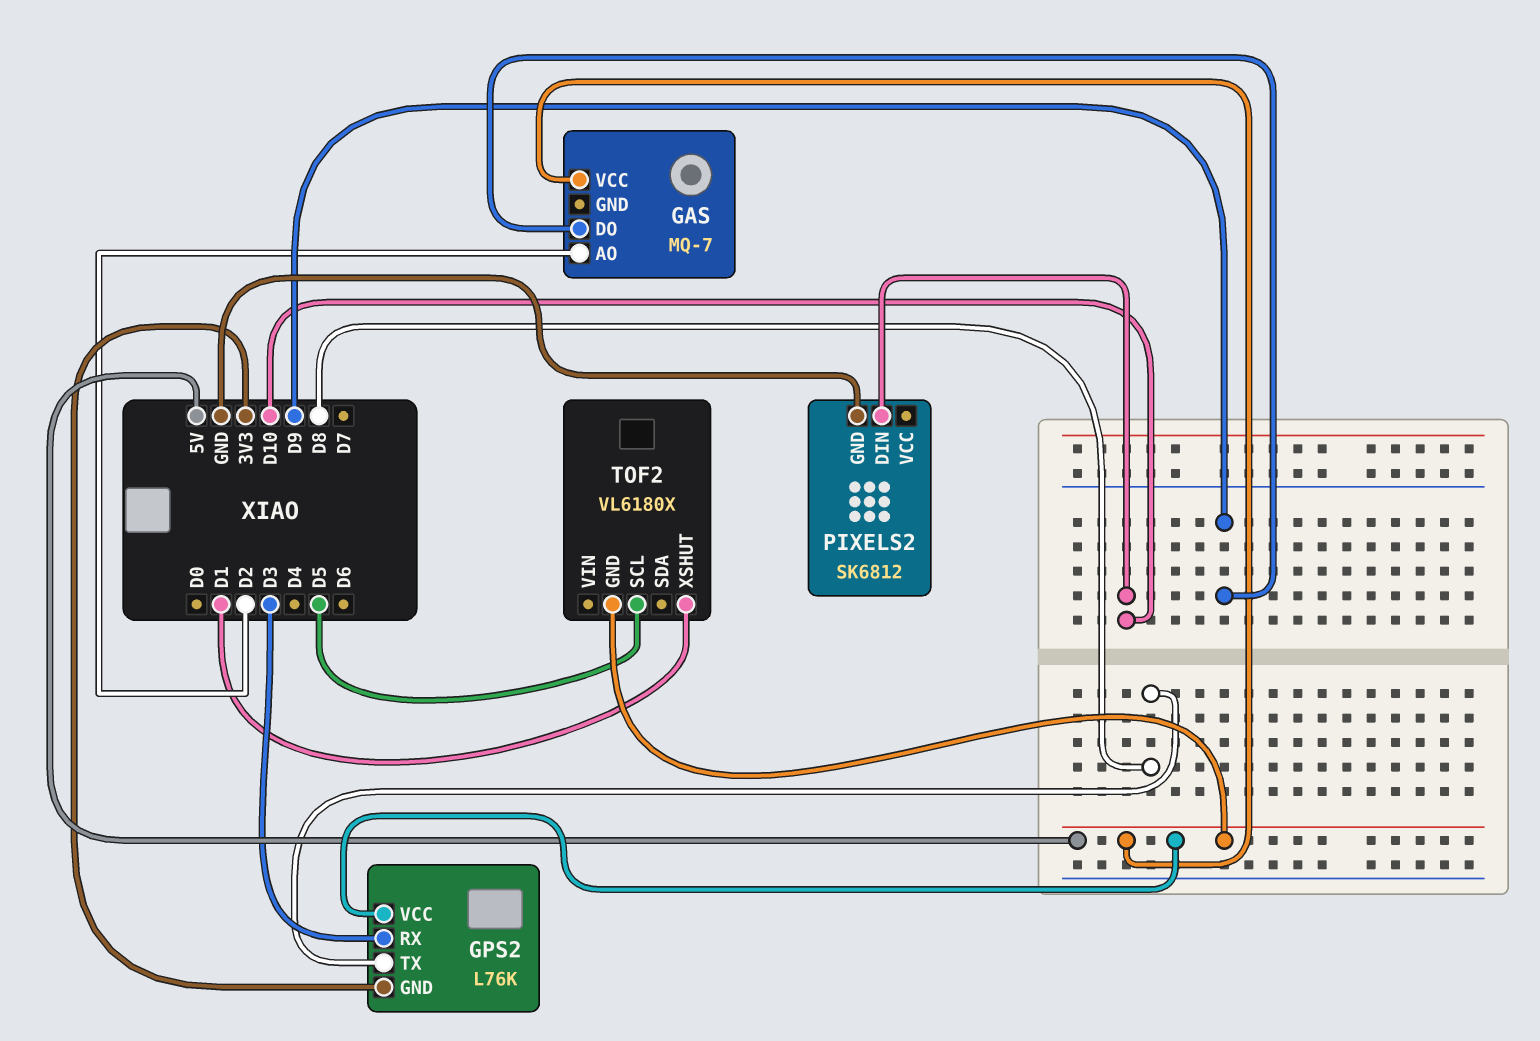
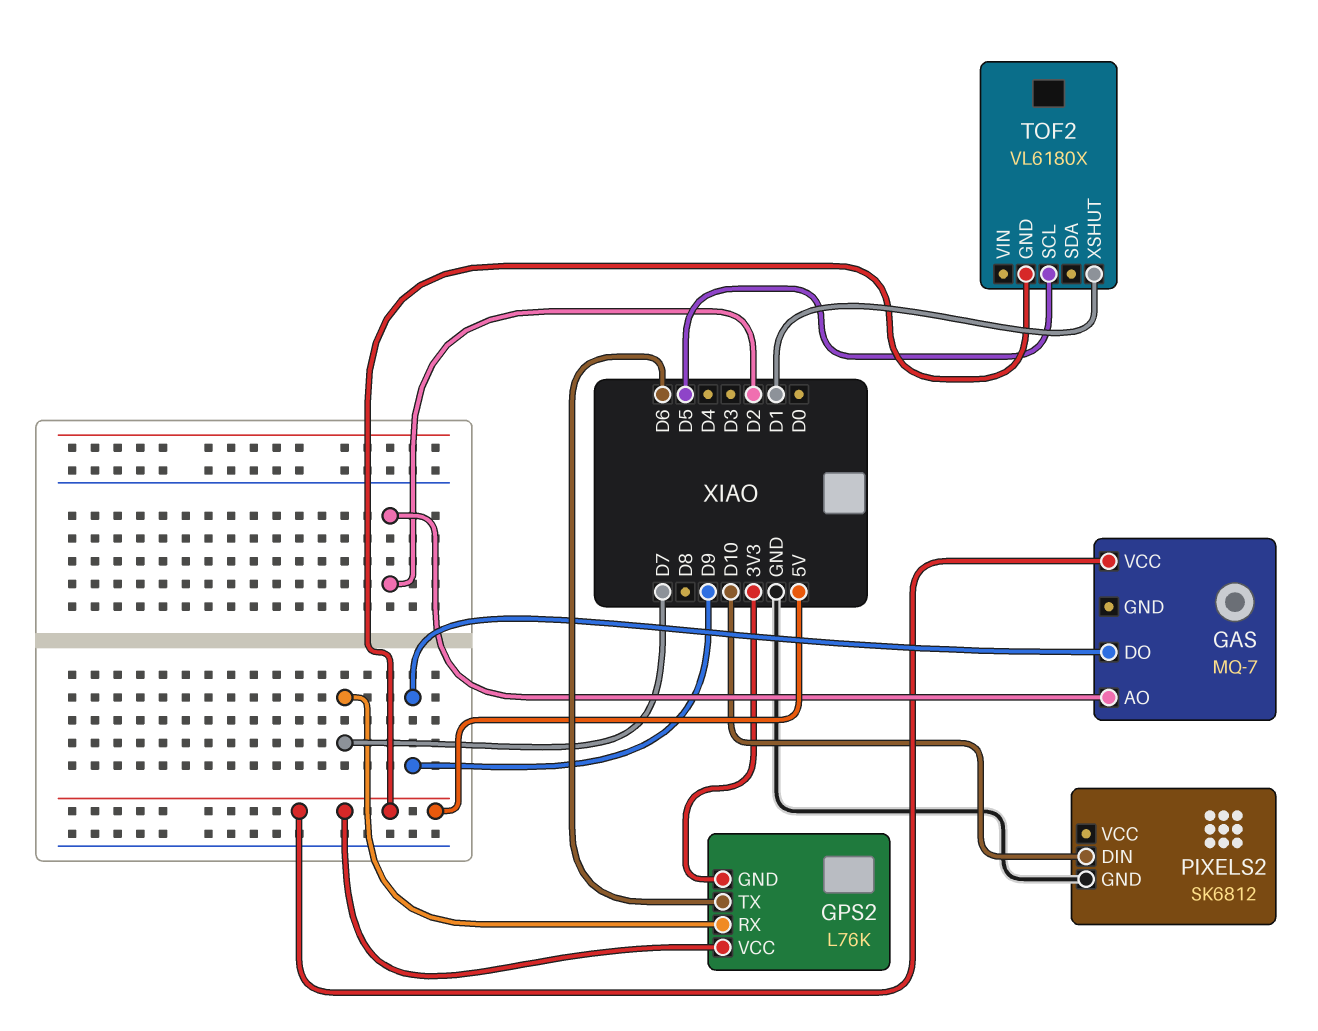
GPS2 pin RX: D3 -> D7
GPS2 pin TX: D8 -> D6

